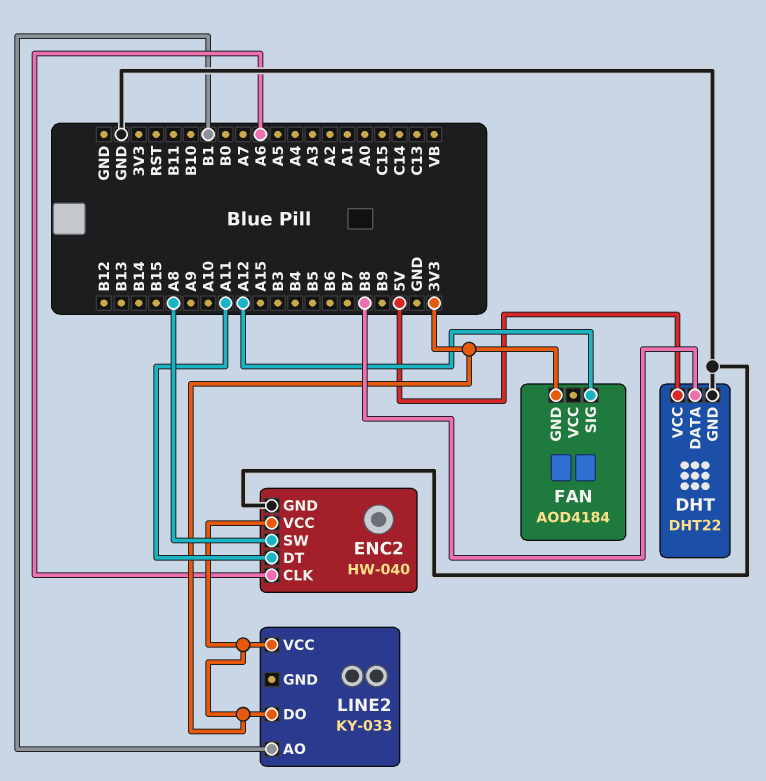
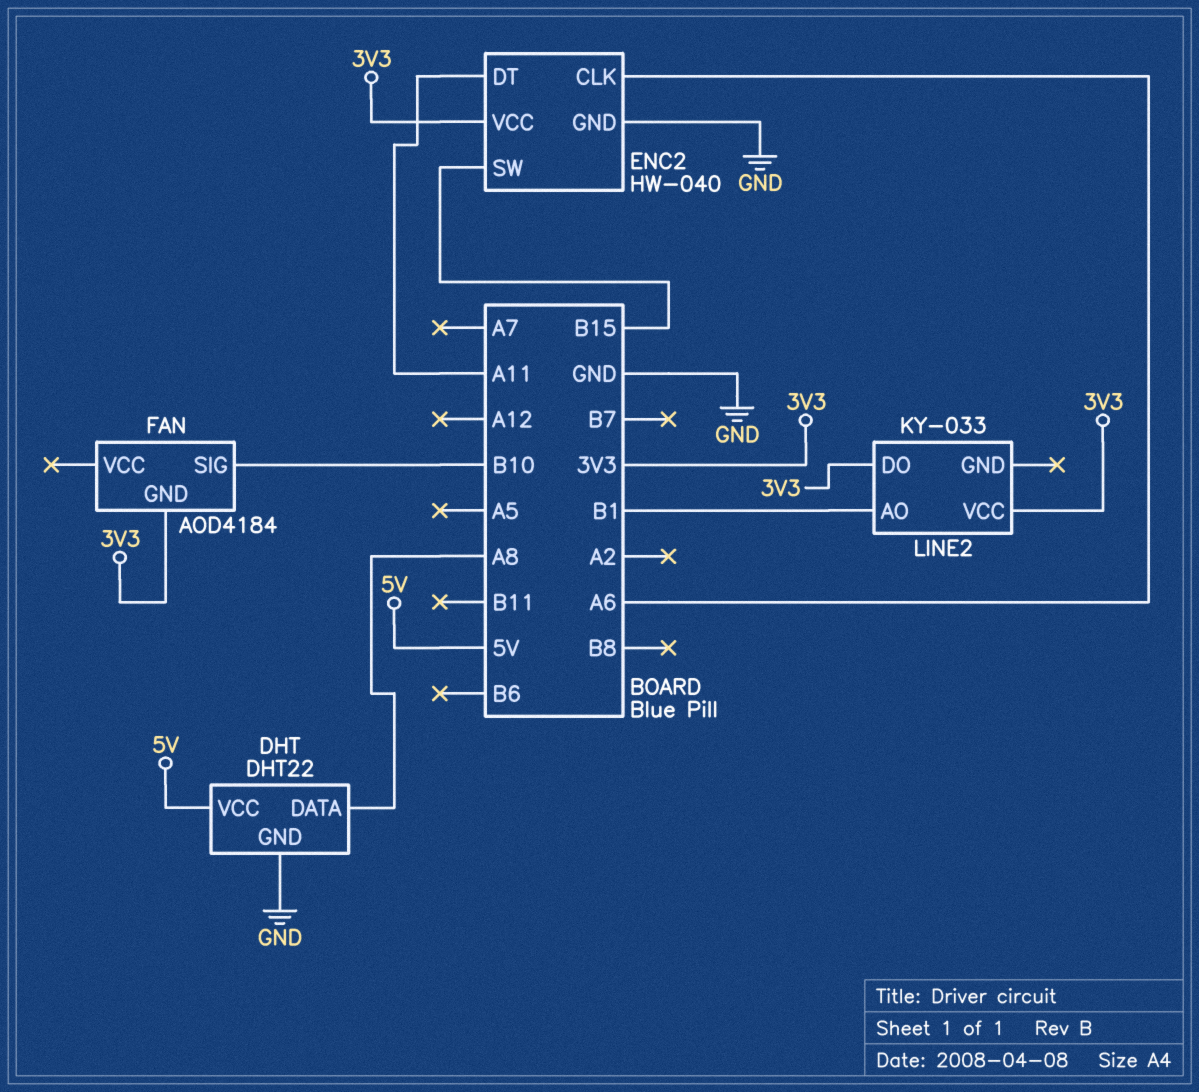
DHT pin DATA: B8 -> A8
ENC2 pin SW: A8 -> B15
FAN pin SIG: A12 -> B10

